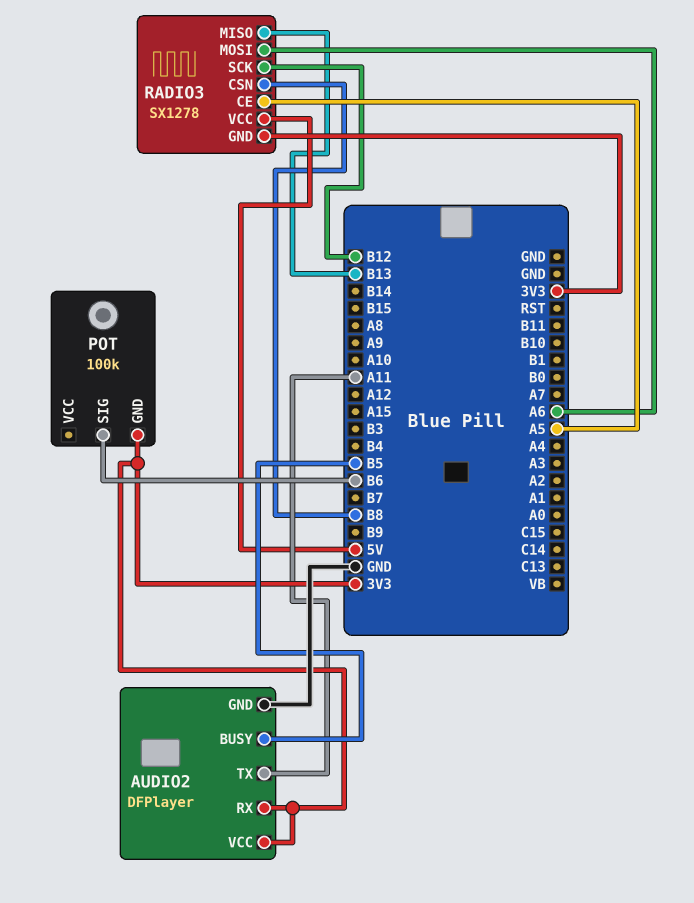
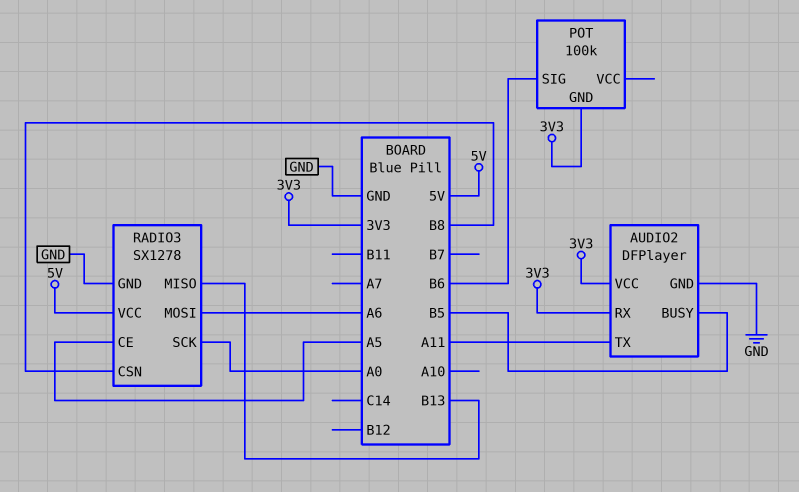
RADIO3 pin GND: 3V3 -> GND
RADIO3 pin SCK: B12 -> A0

